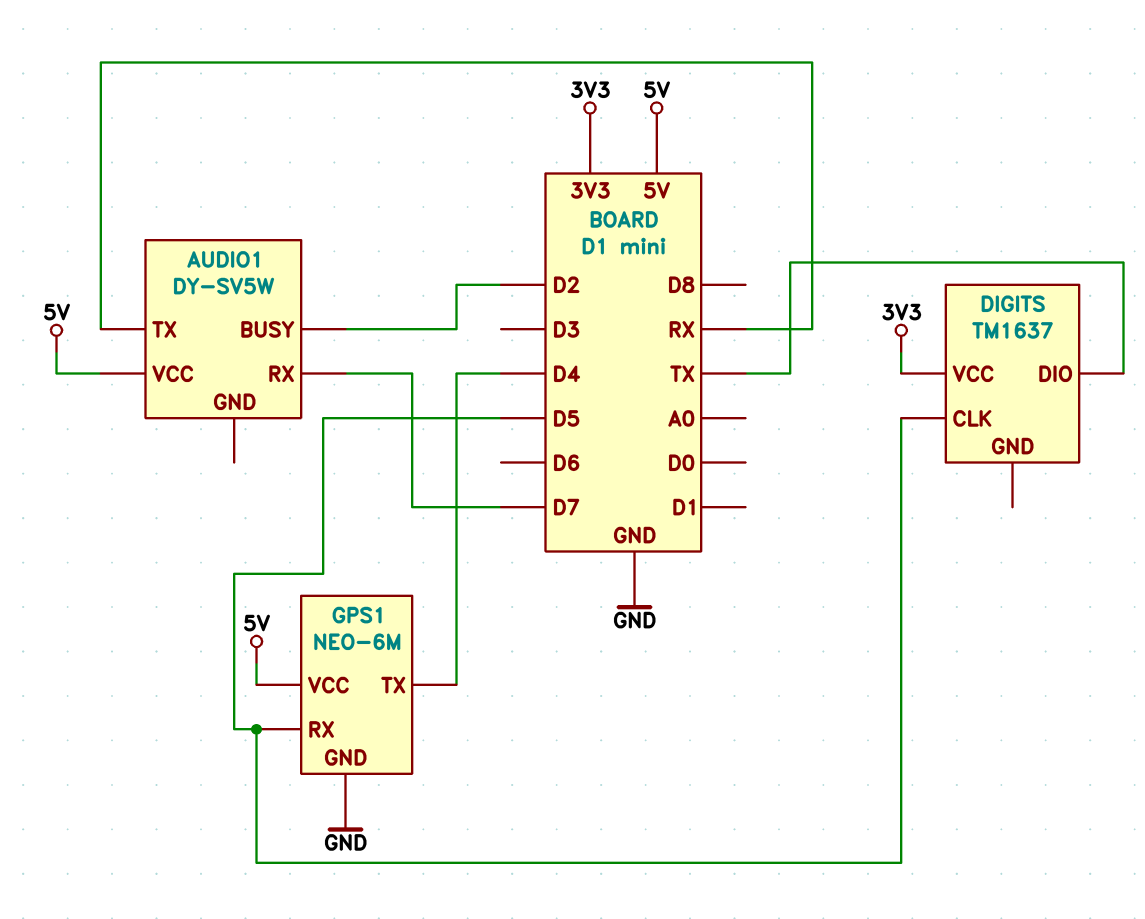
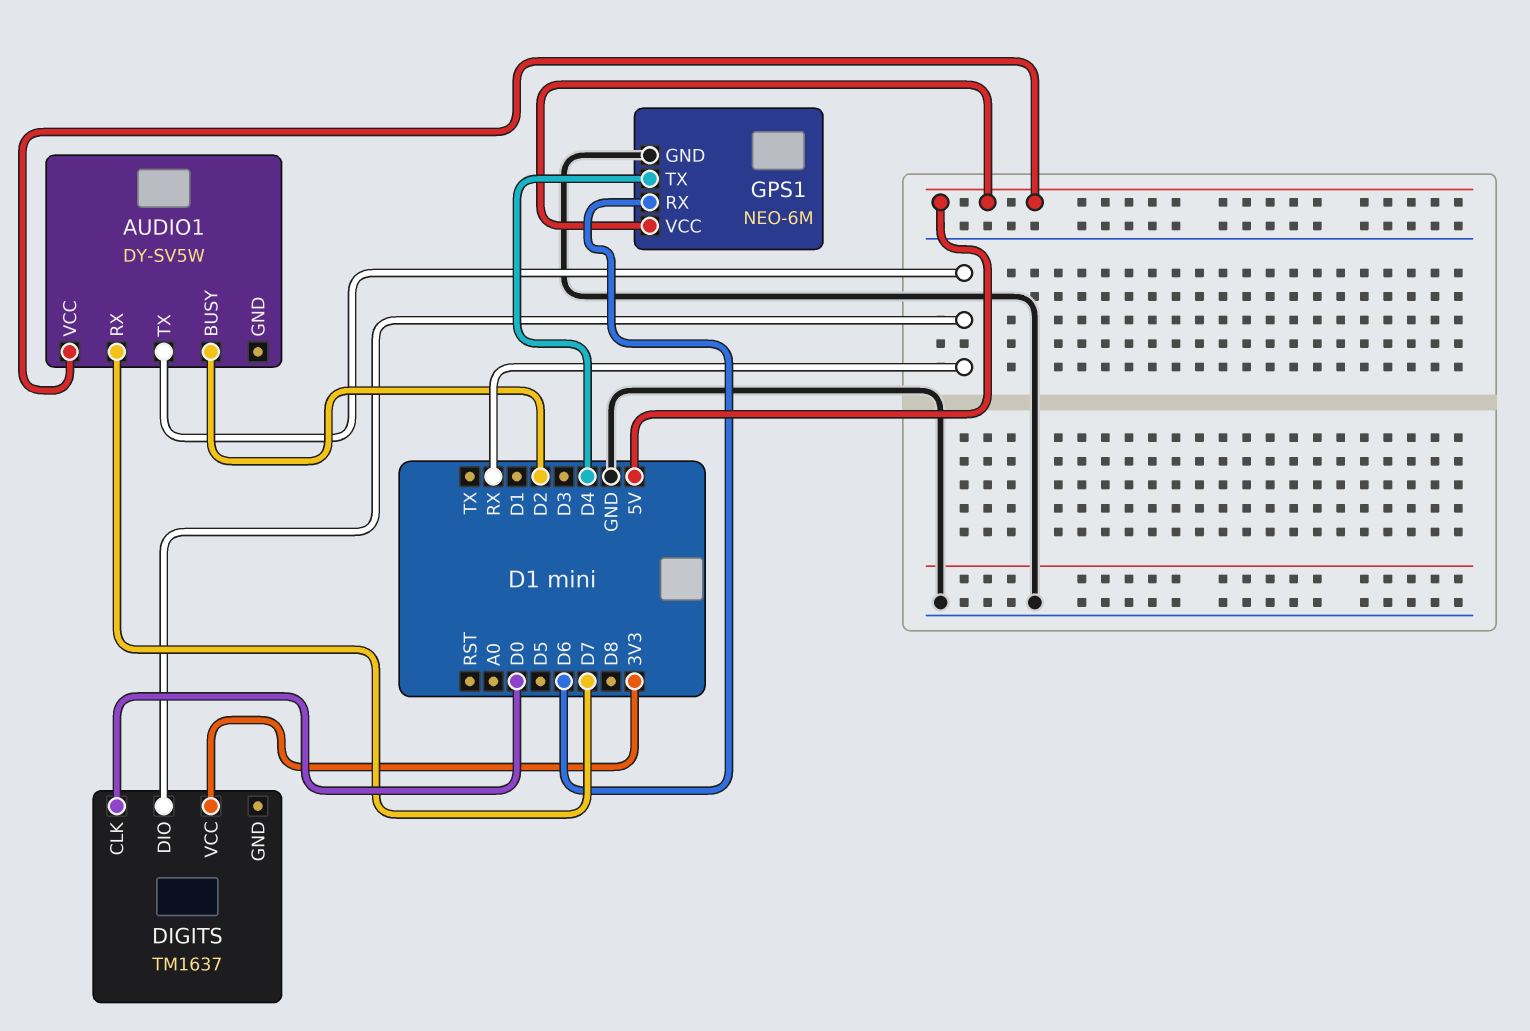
DIGITS pin CLK: D5 -> D0
DIGITS pin DIO: TX -> RX
GPS1 pin RX: D5 -> D6

